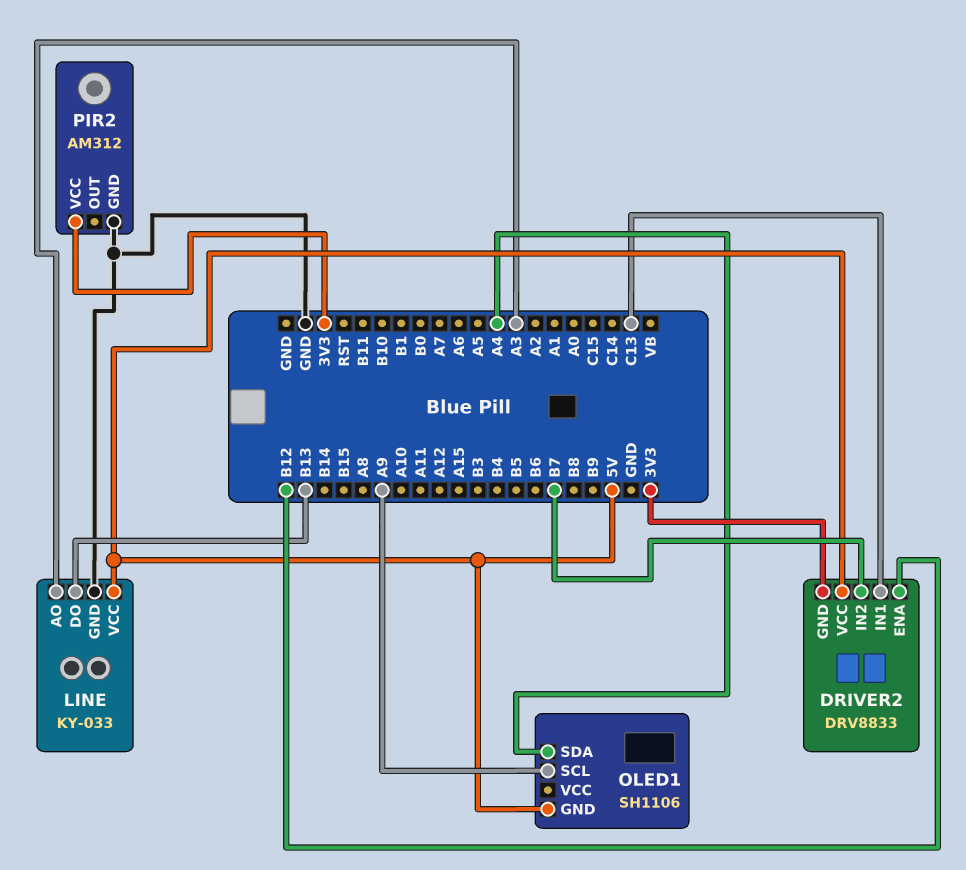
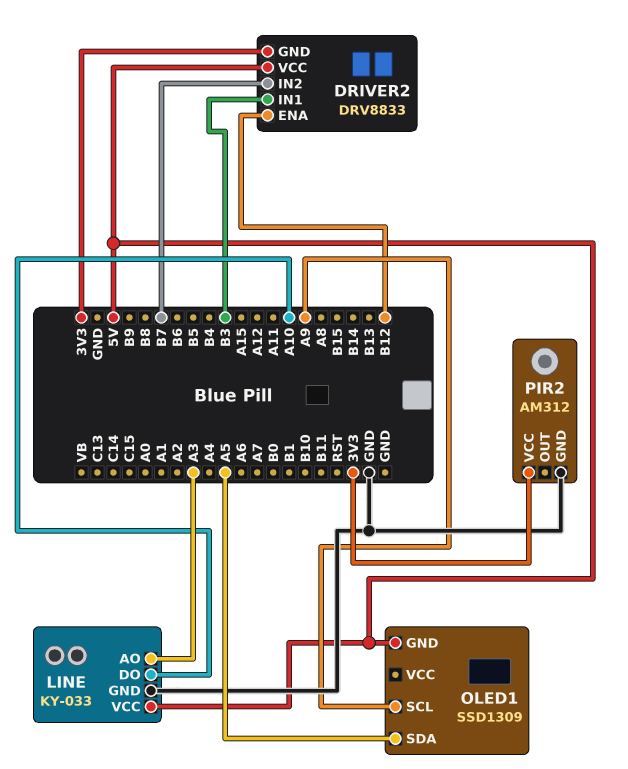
DRIVER2 pin IN1: C13 -> B3
LINE pin DO: B13 -> A10
OLED1: SH1106 -> SSD1309
OLED1 pin SDA: A4 -> A5

